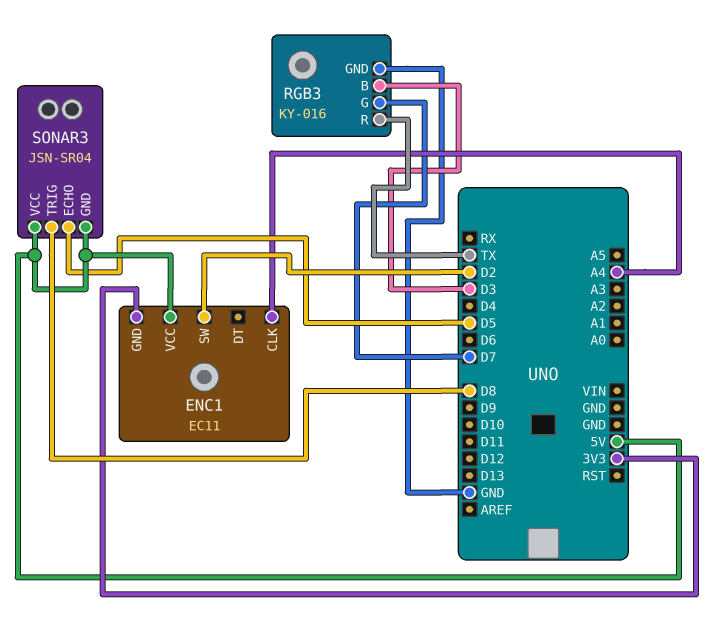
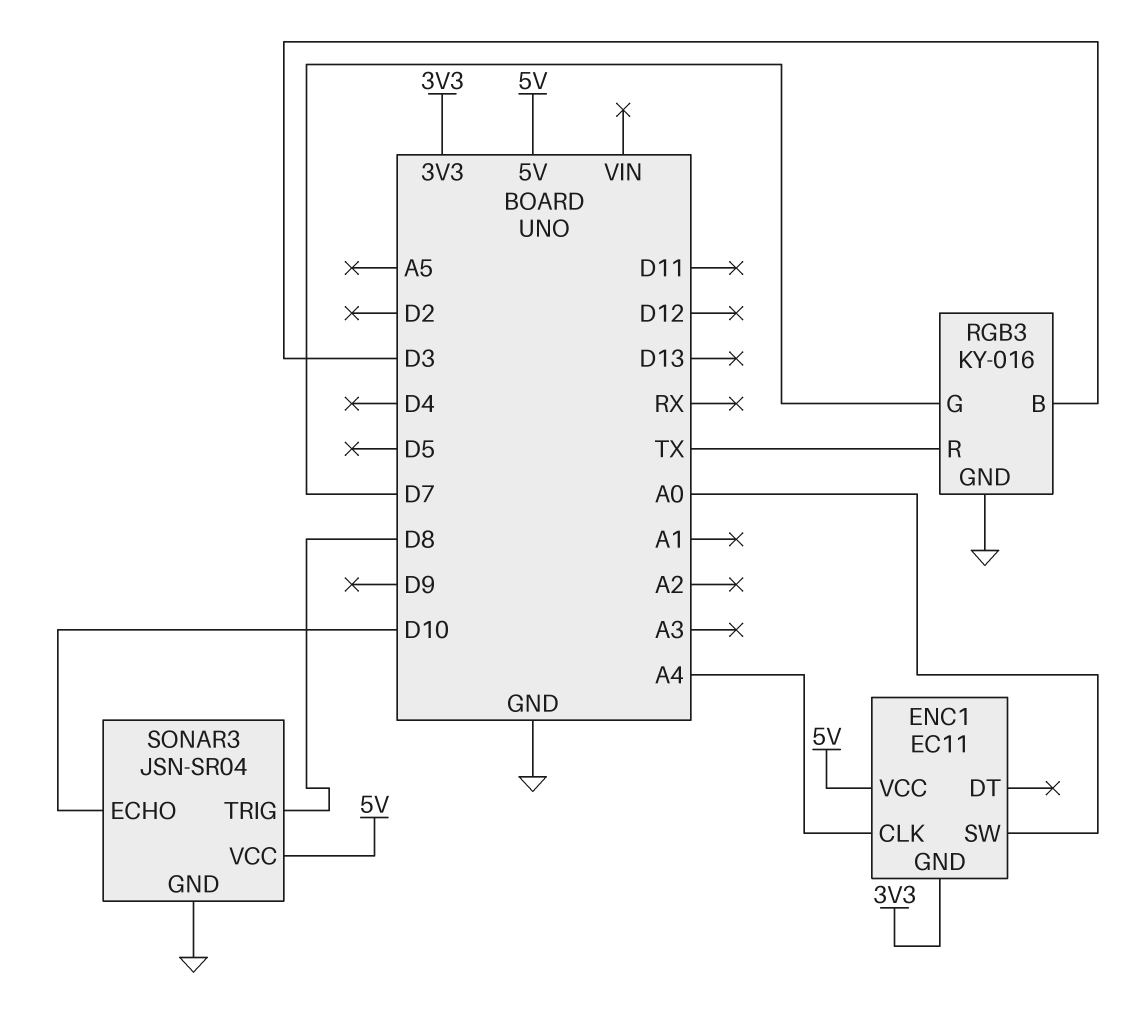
ENC1 pin SW: D2 -> A0
SONAR3 pin ECHO: D5 -> D10
SONAR3 pin GND: 5V -> GND

